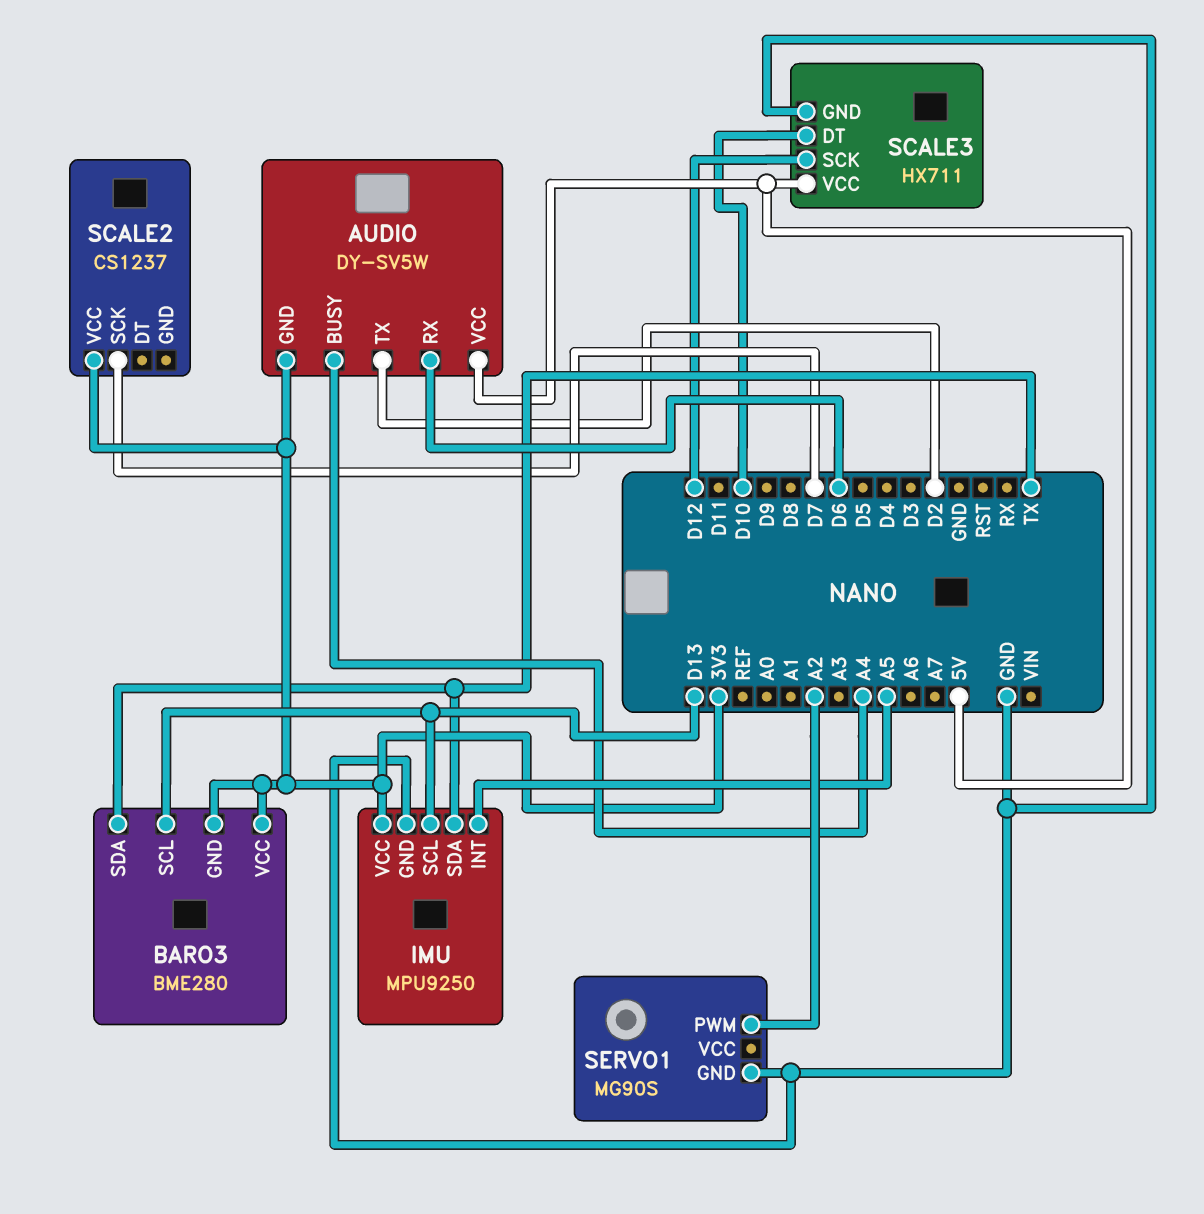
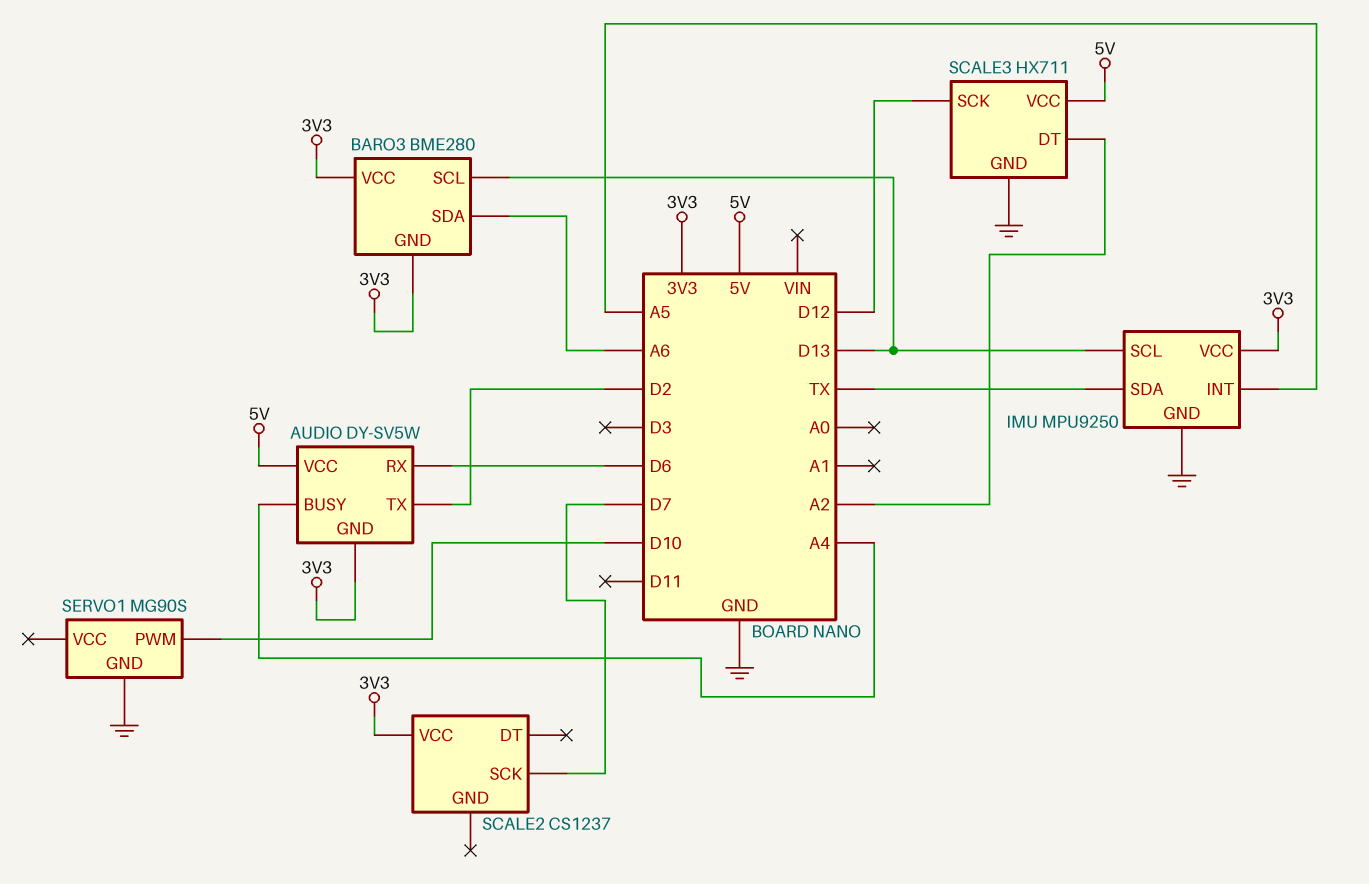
BARO3 pin SDA: TX -> A6
SCALE3 pin DT: D10 -> A2
SERVO1 pin PWM: A2 -> D10

